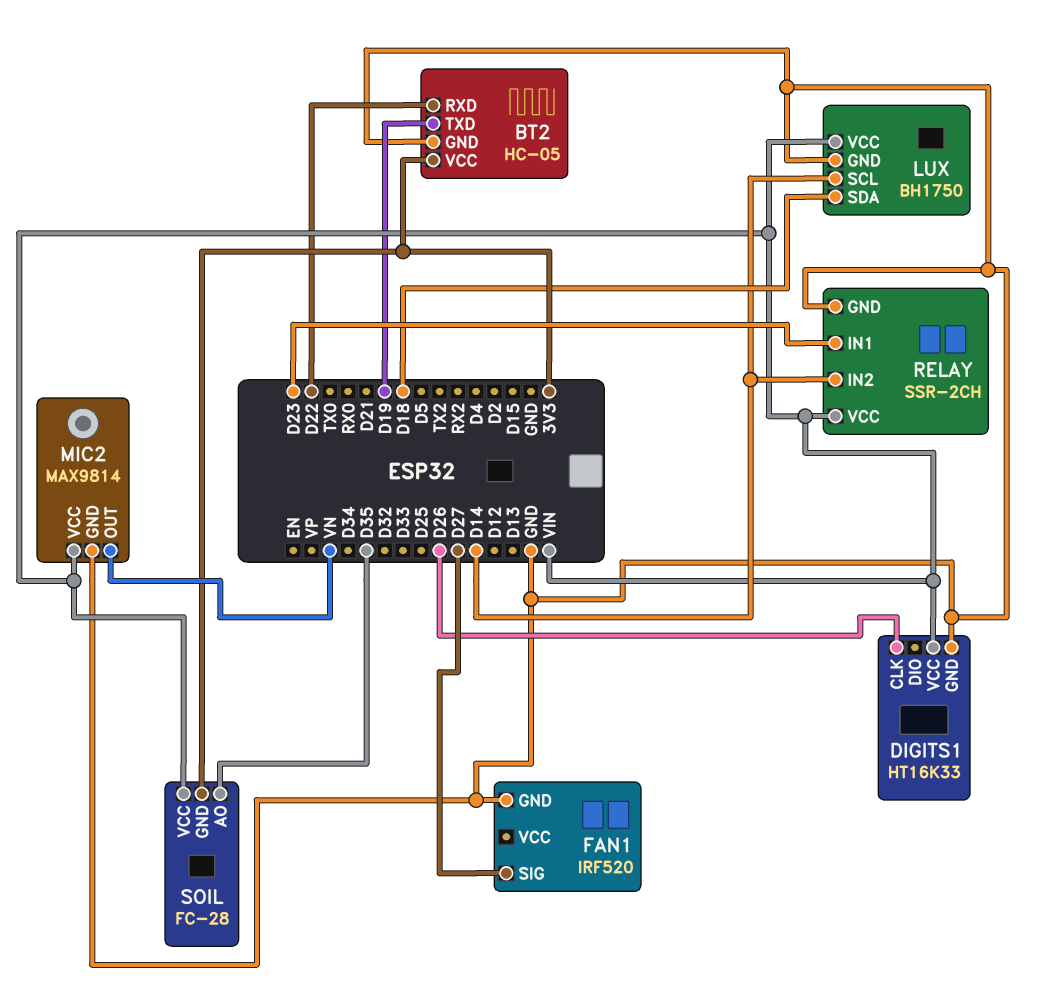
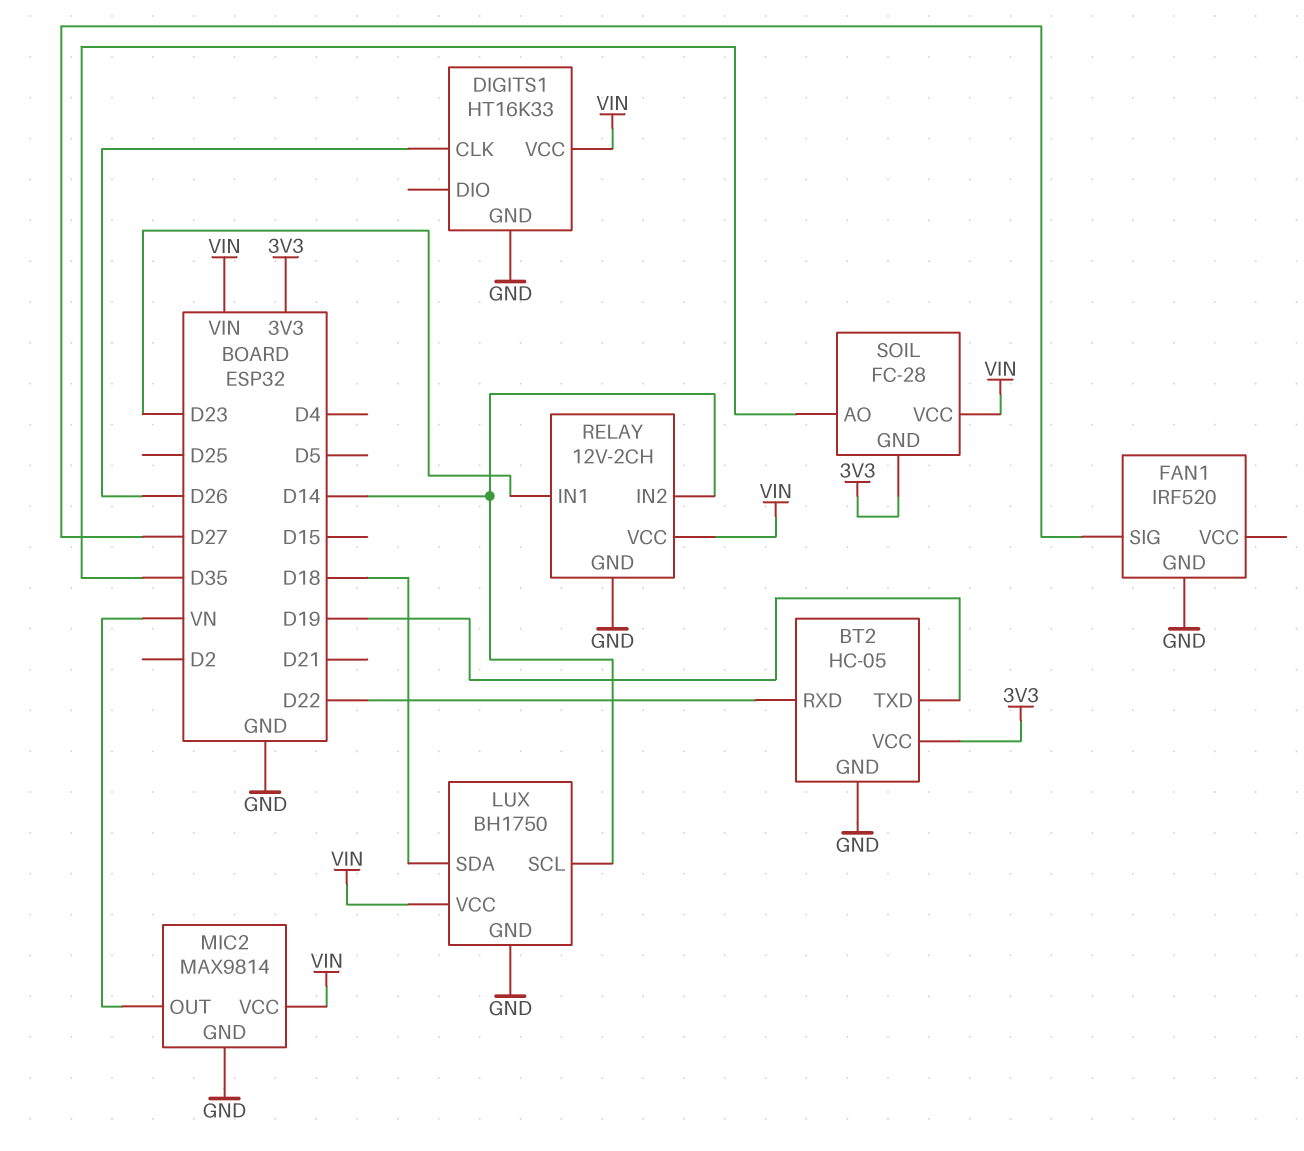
RELAY: SSR-2CH -> 12V-2CH

